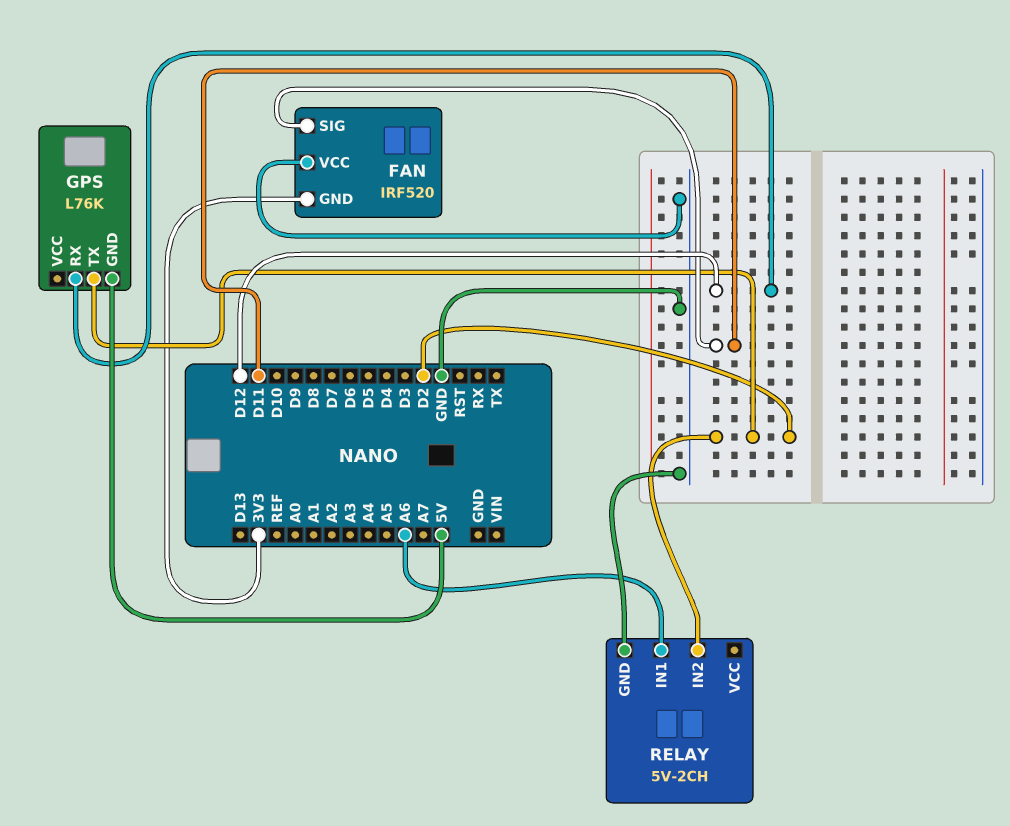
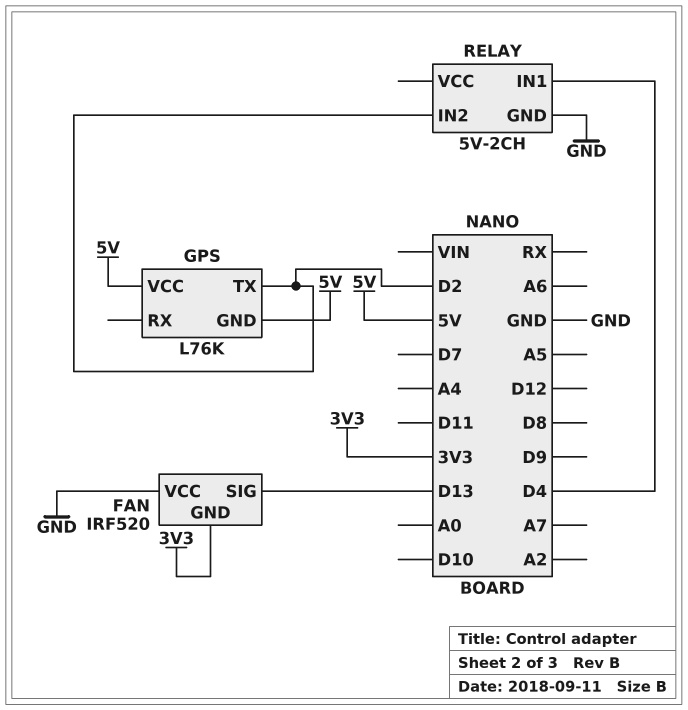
FAN pin SIG: D11 -> D13
GPS pin RX: D12 -> none
GPS pin VCC: none -> 5V
RELAY pin IN1: A6 -> D4

